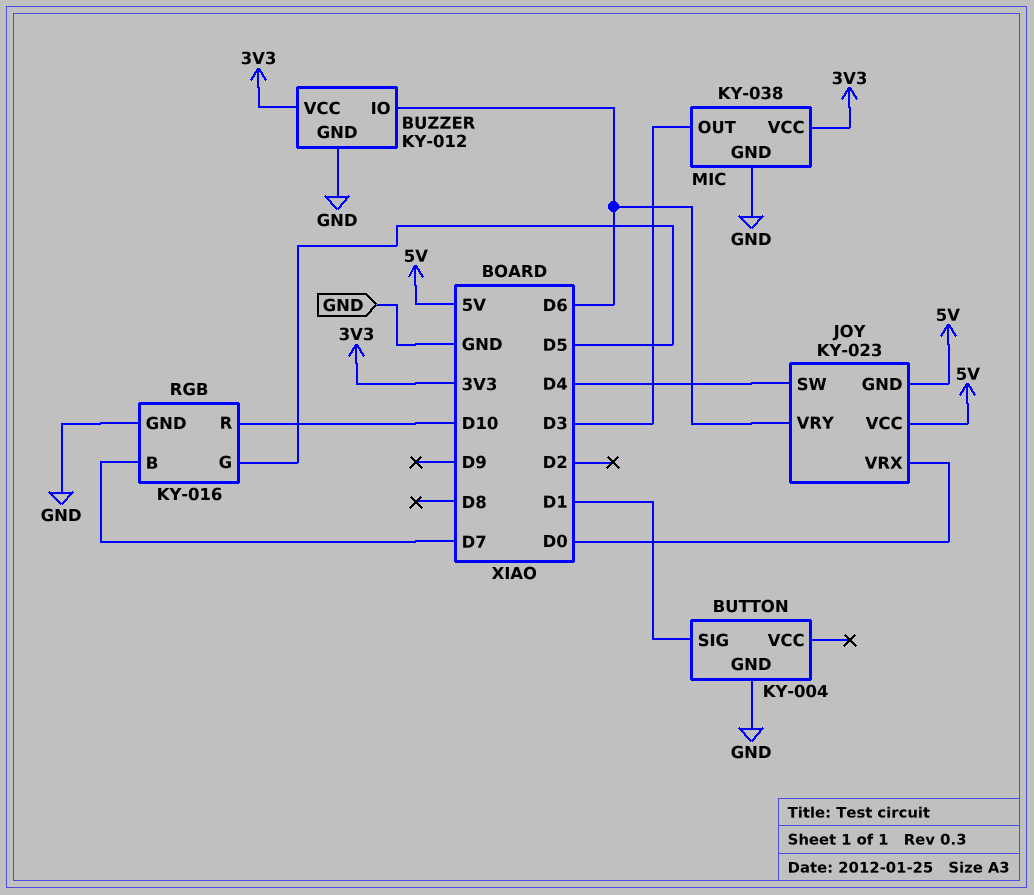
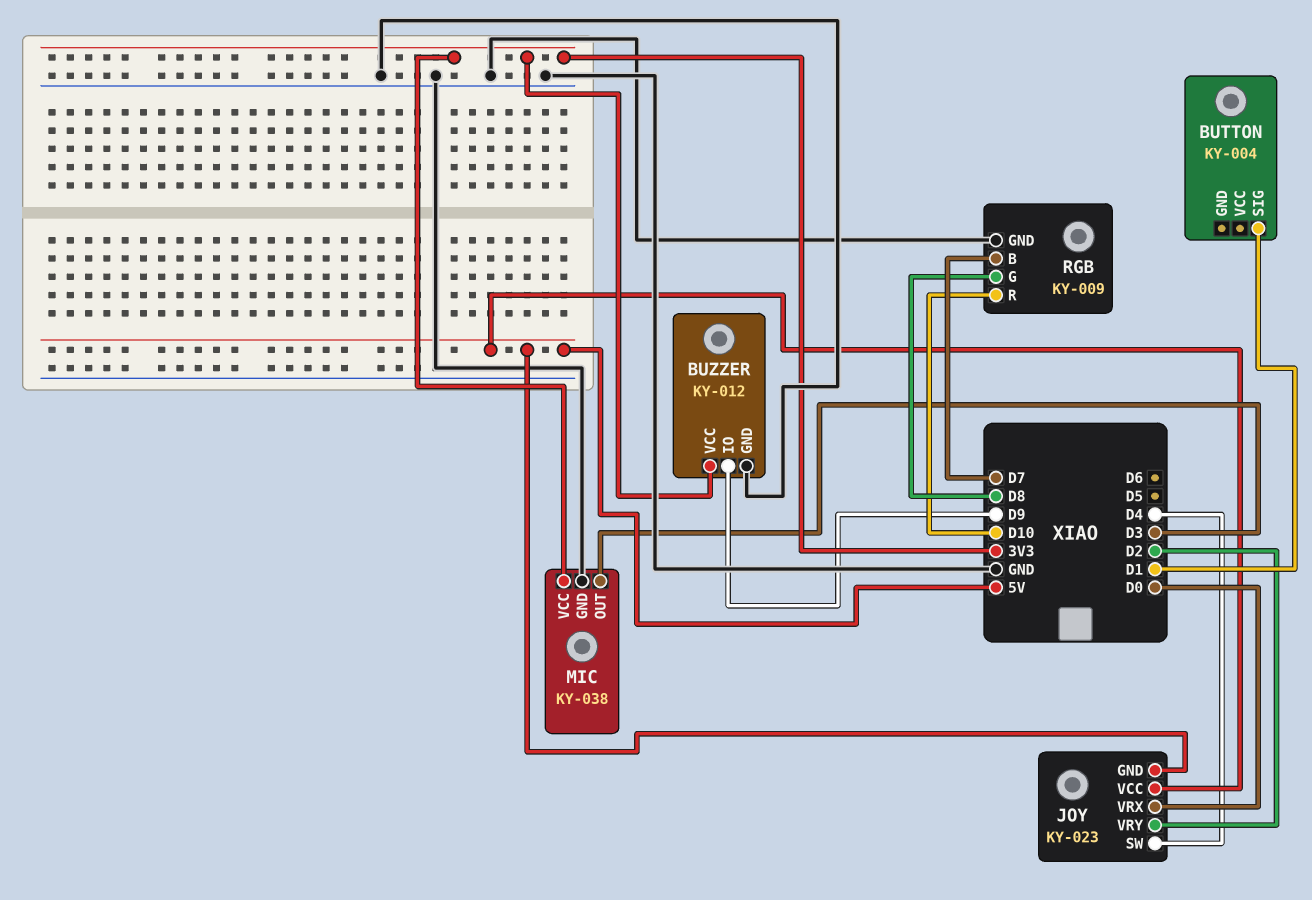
BUTTON pin GND: GND -> none
BUZZER pin IO: D6 -> D9
JOY pin VRY: D6 -> D2
RGB: KY-016 -> KY-009
RGB pin G: D5 -> D8

